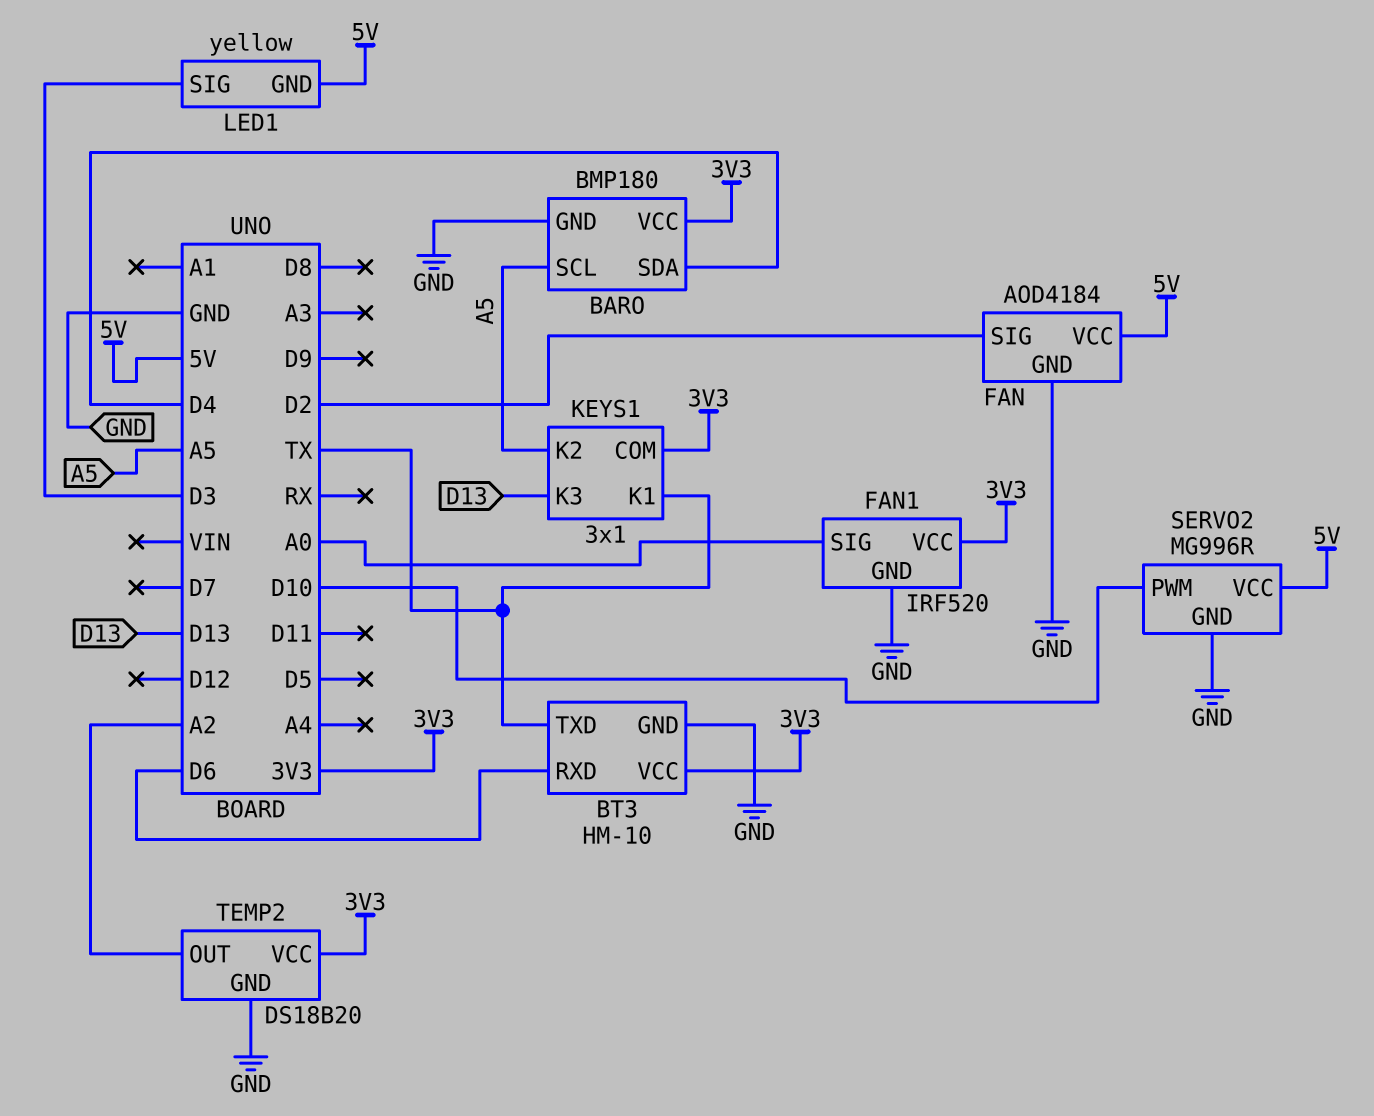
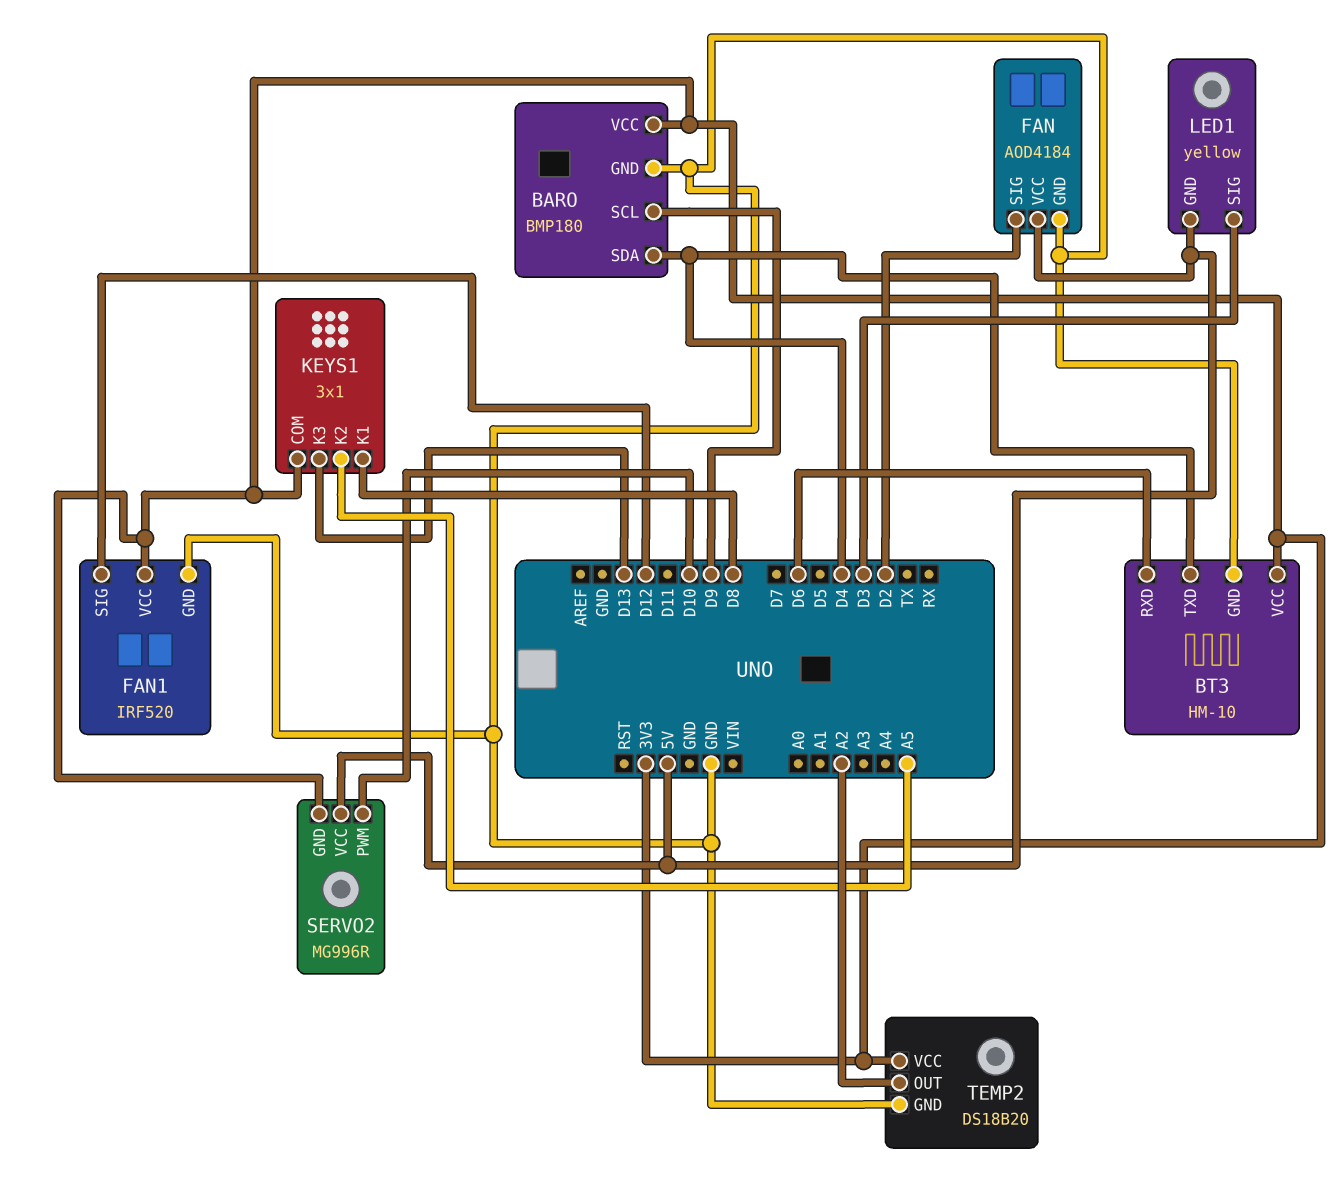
BARO pin SCL: A5 -> D9
BT3 pin TXD: TX -> D4
FAN1 pin SIG: A0 -> D12
KEYS1 pin K1: TX -> D8
SERVO2 pin GND: GND -> 3V3

